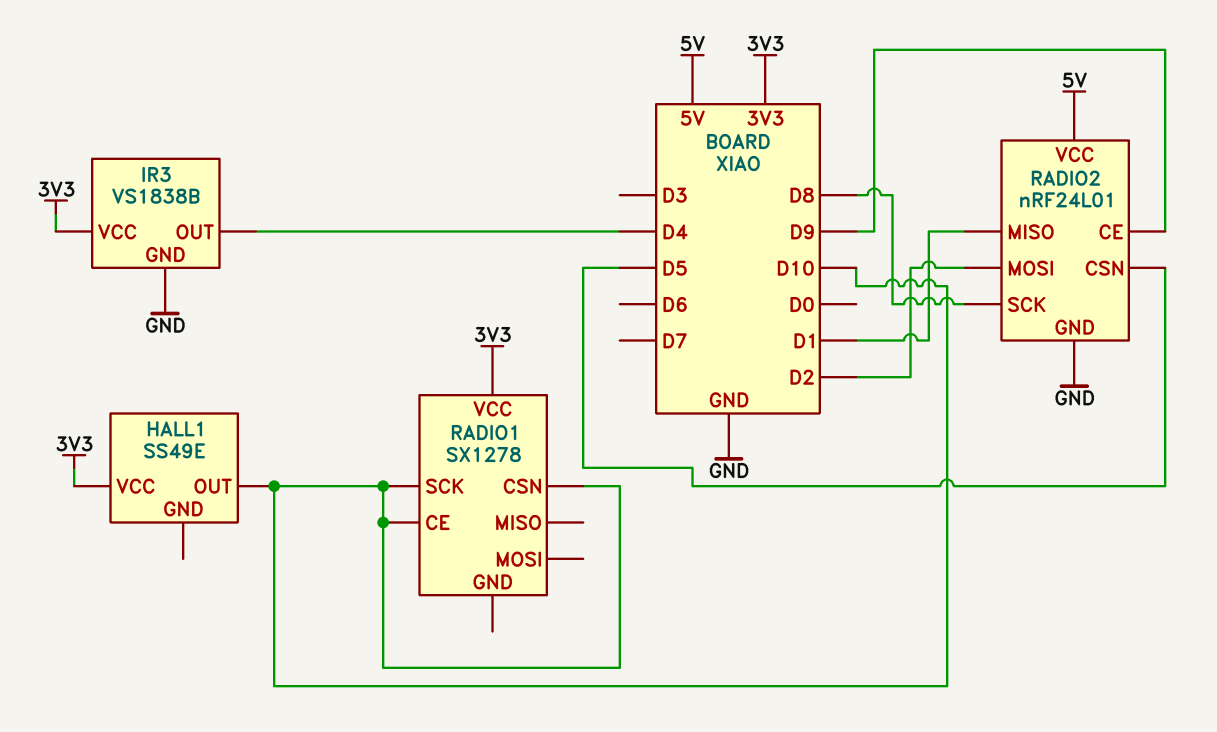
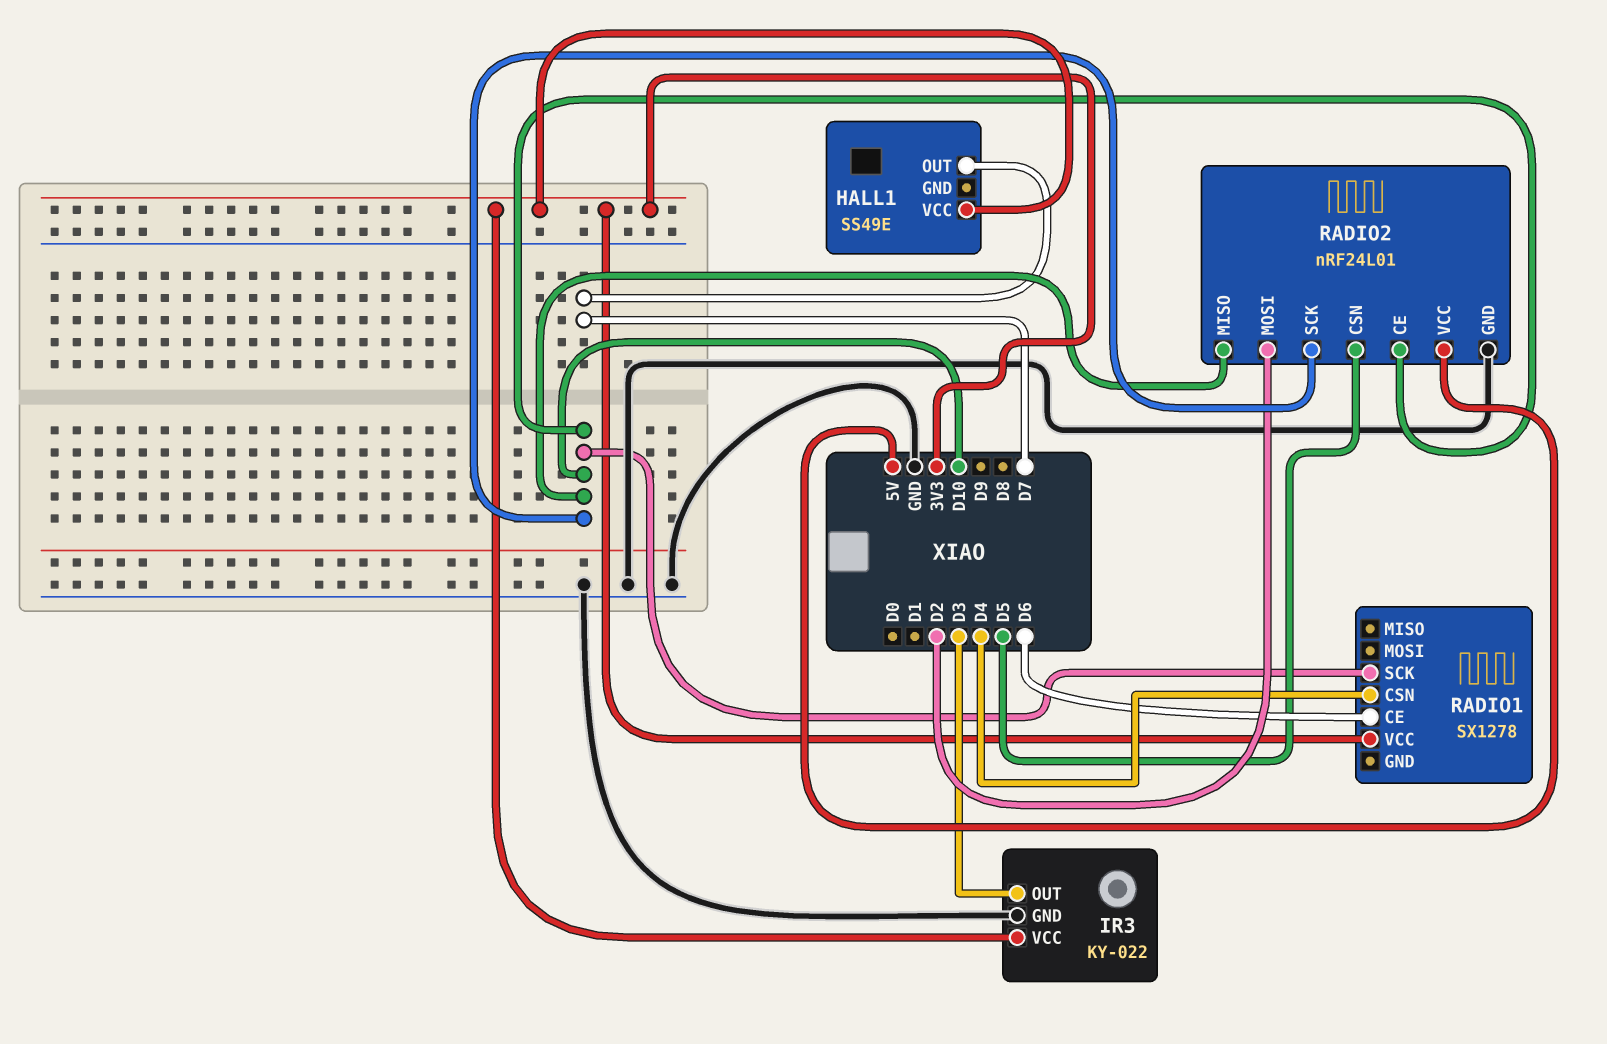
HALL1 pin OUT: D10 -> D7
IR3: VS1838B -> KY-022
IR3 pin OUT: D4 -> D3
RADIO1 pin CE: D10 -> D6
RADIO1 pin CSN: D10 -> D4
RADIO2 pin CE: D9 -> D10
RADIO2 pin MISO: D1 -> D10
RADIO2 pin SCK: D8 -> D10

